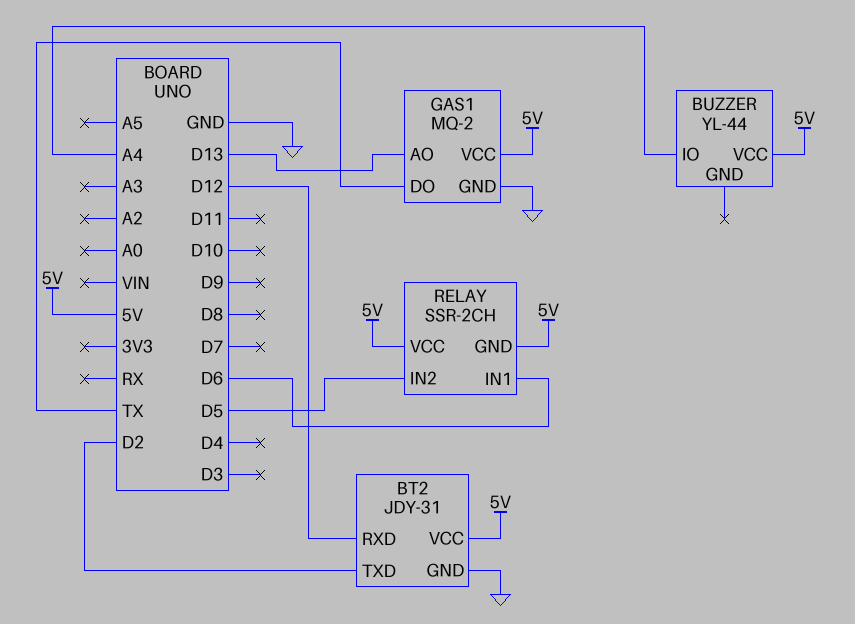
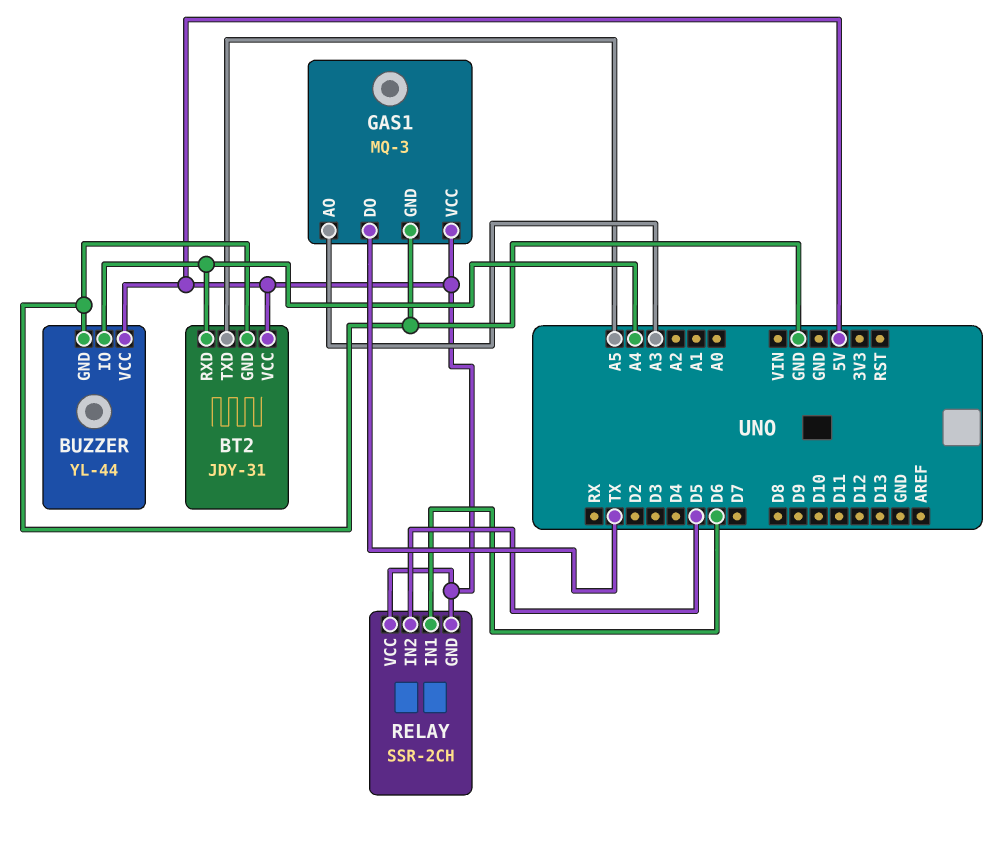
BT2 pin RXD: D12 -> A4
BT2 pin TXD: D2 -> A5
BUZZER pin GND: none -> GND
GAS1: MQ-2 -> MQ-3
GAS1 pin AO: D13 -> A3

